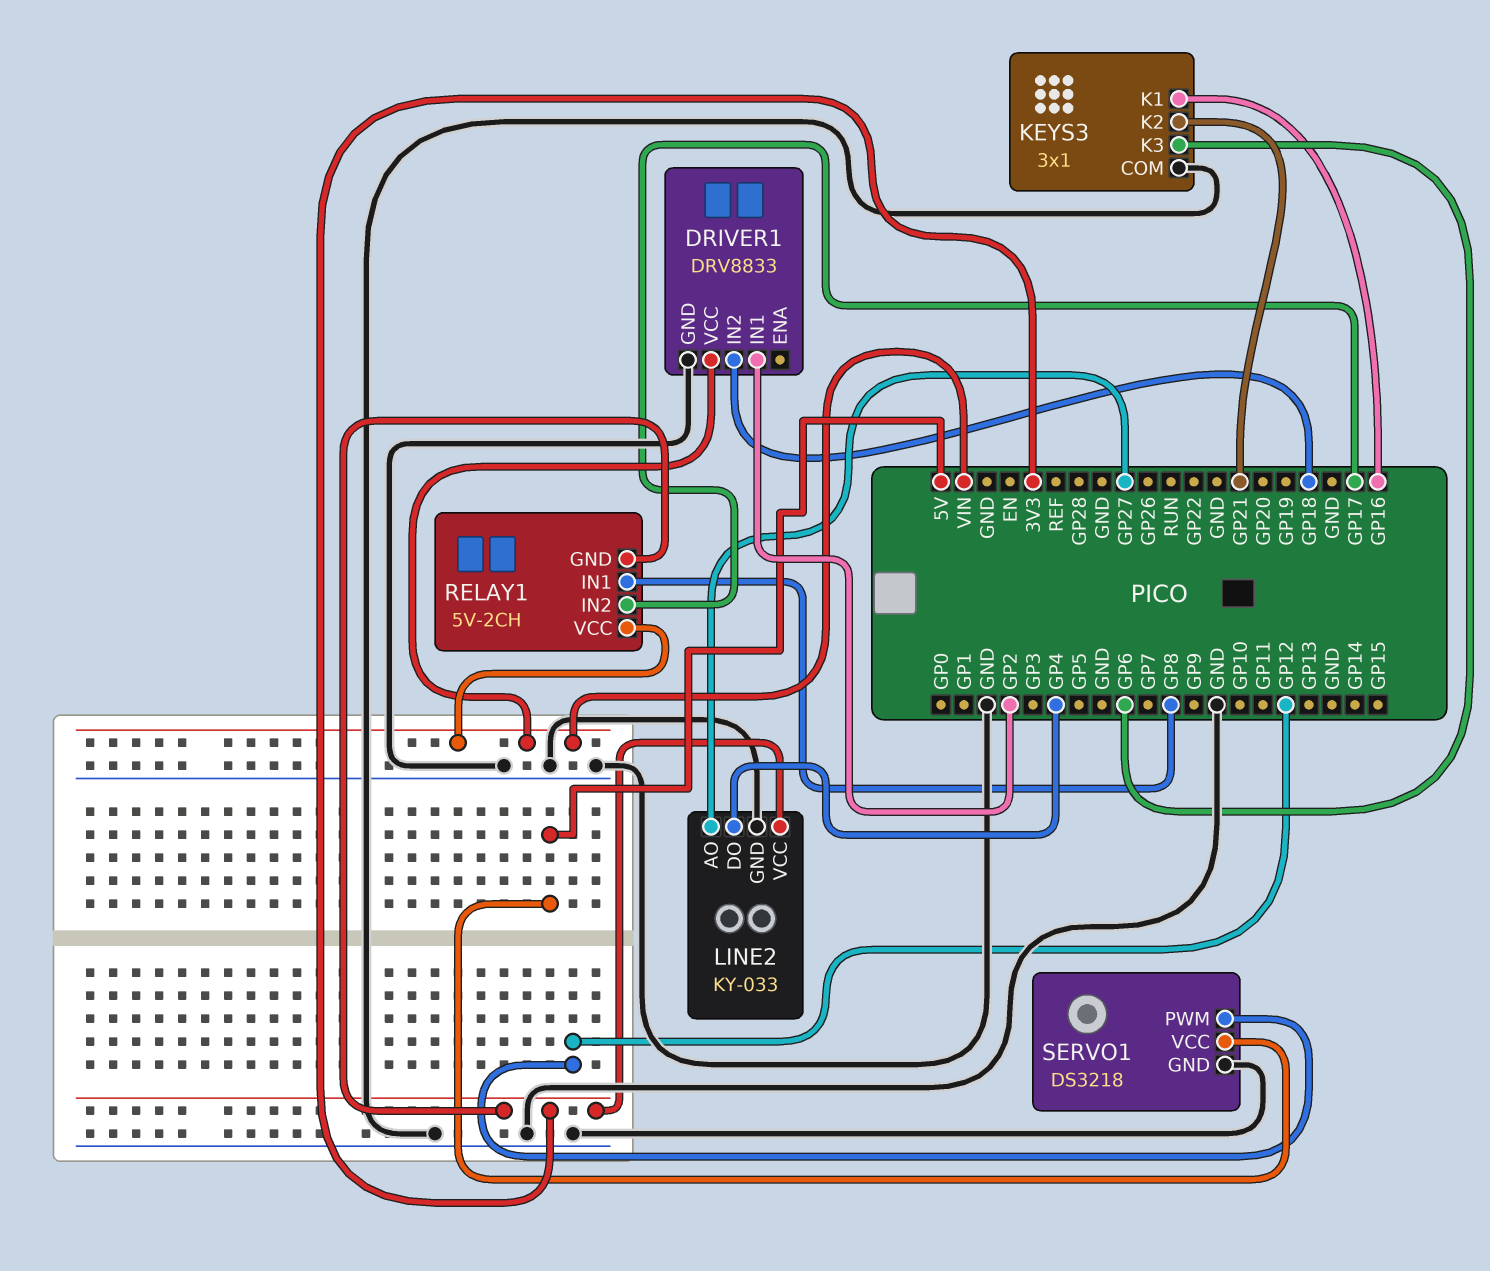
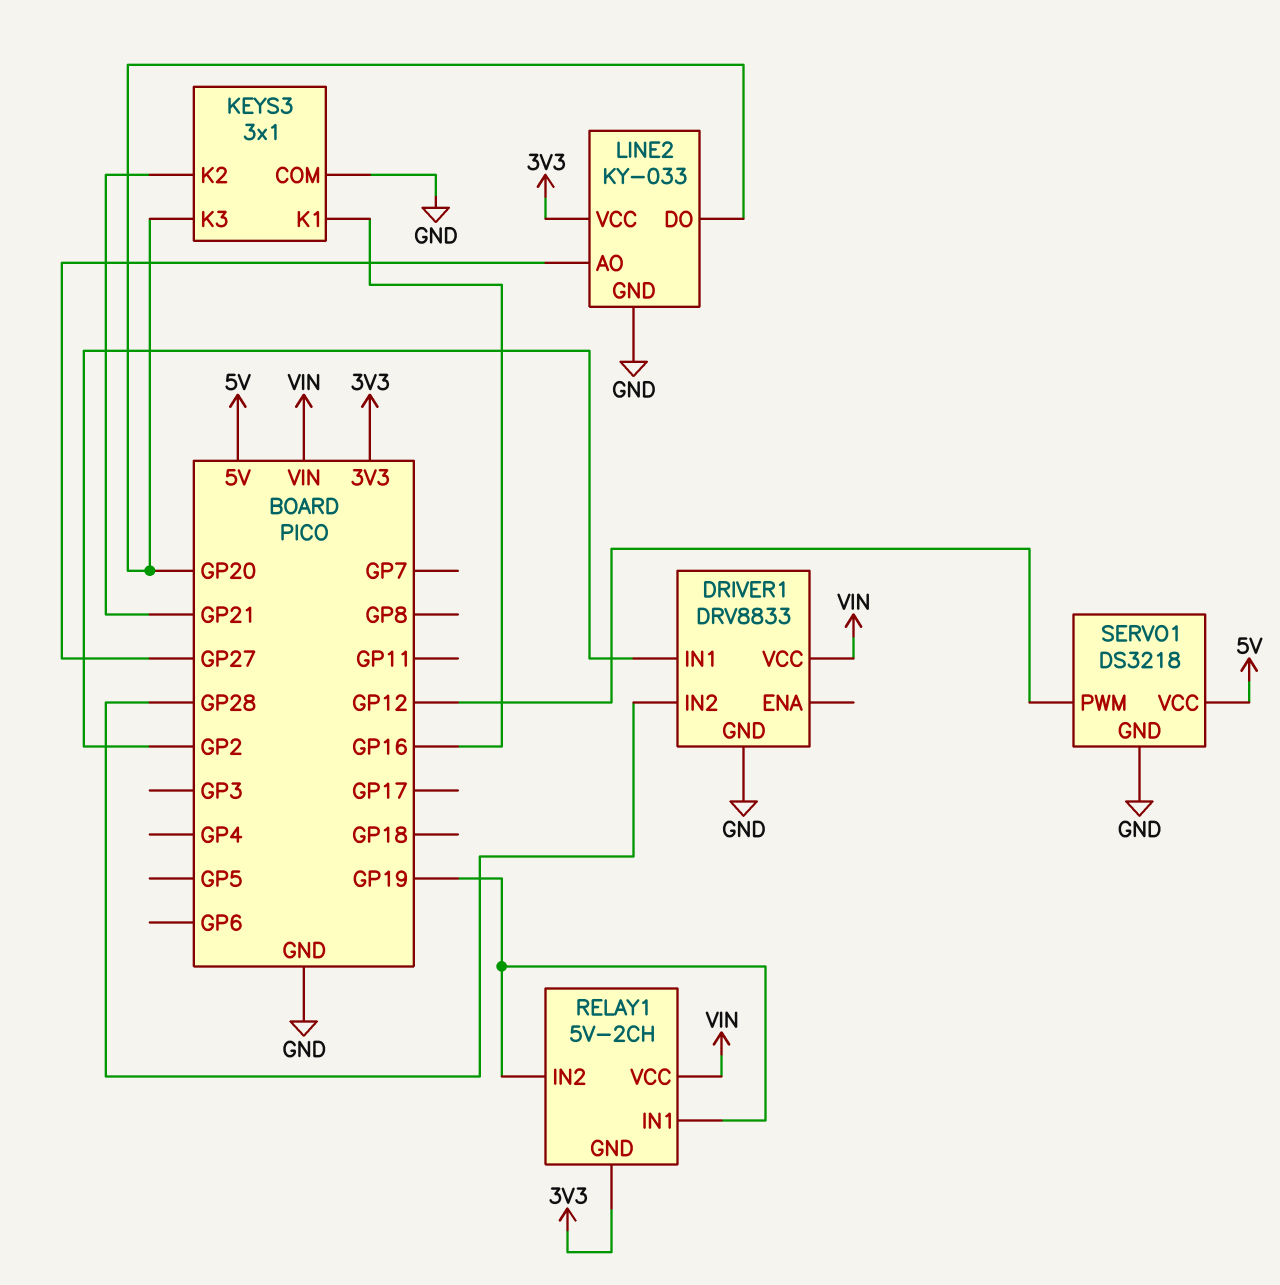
DRIVER1 pin IN2: GP18 -> GP28
KEYS3 pin K3: GP6 -> GP20
LINE2 pin DO: GP4 -> GP20
RELAY1 pin IN1: GP8 -> GP19
RELAY1 pin IN2: GP17 -> GP19

